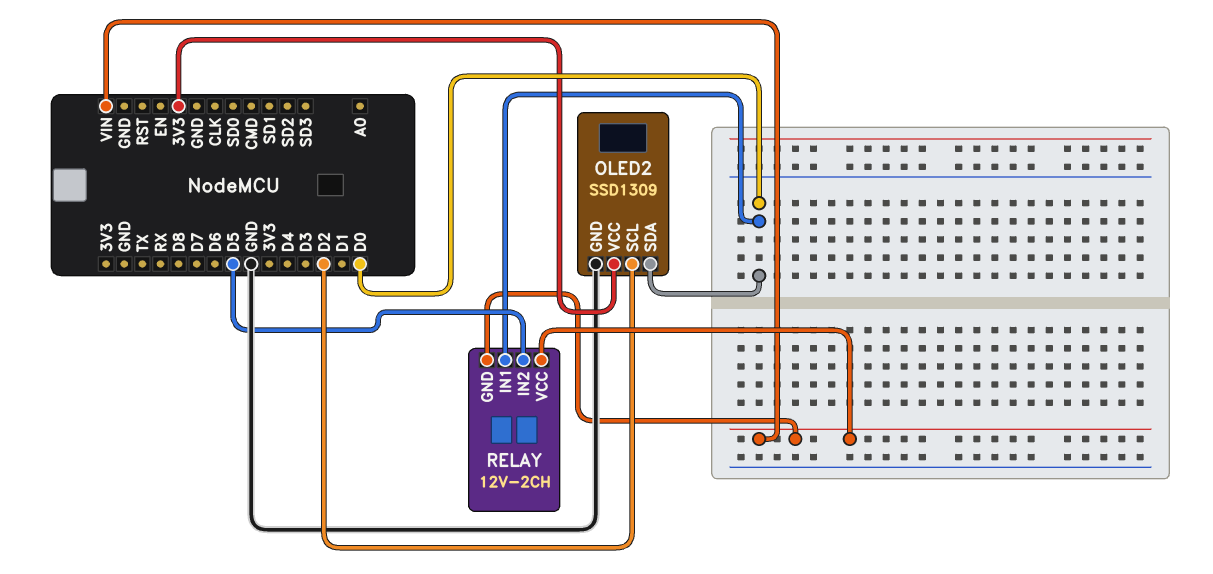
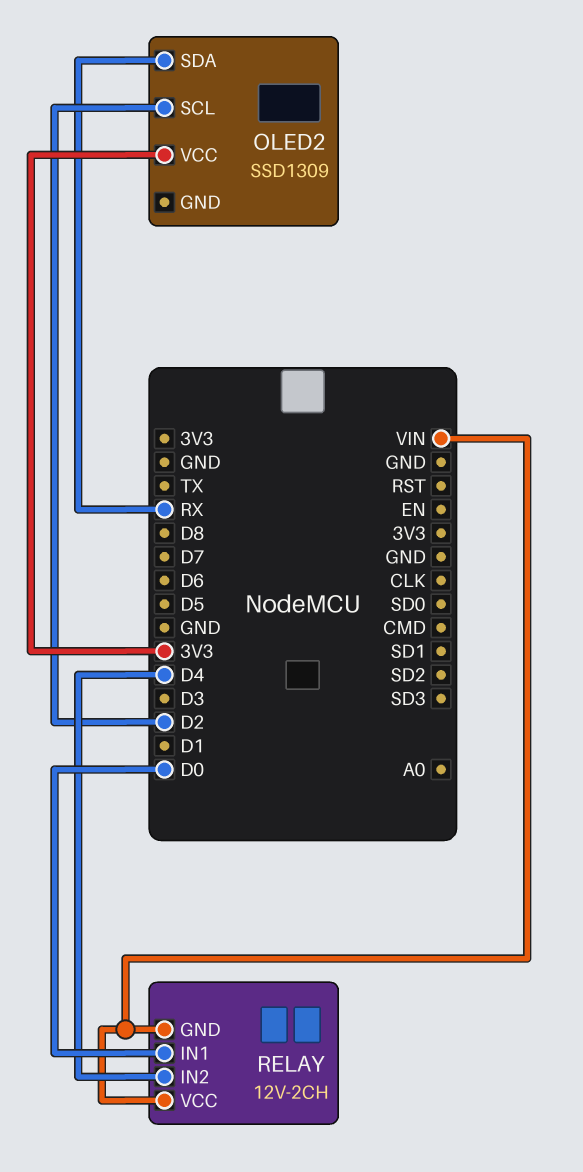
OLED2 pin GND: GND -> none
OLED2 pin SDA: D0 -> RX
RELAY pin IN2: D5 -> D4

